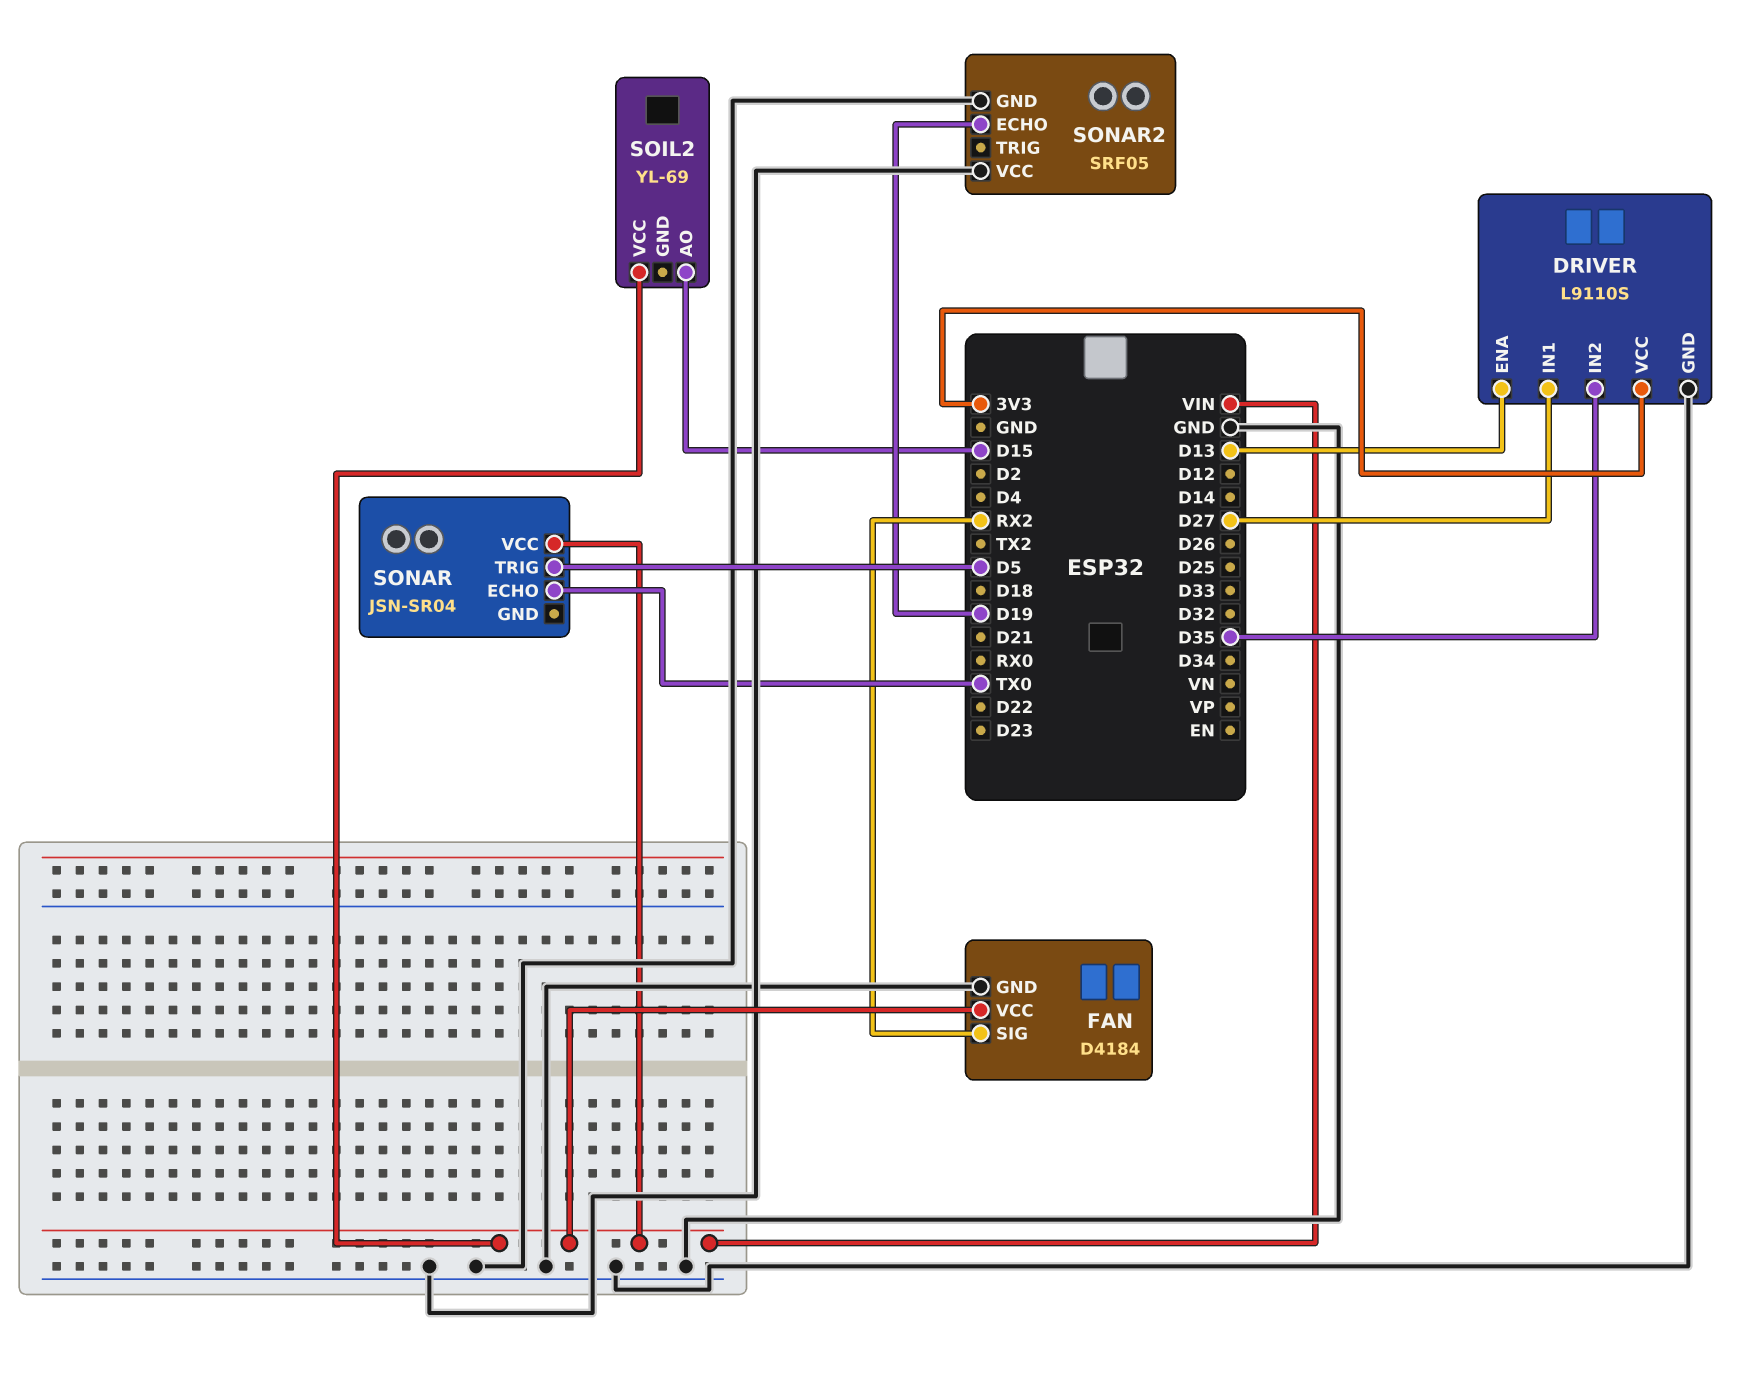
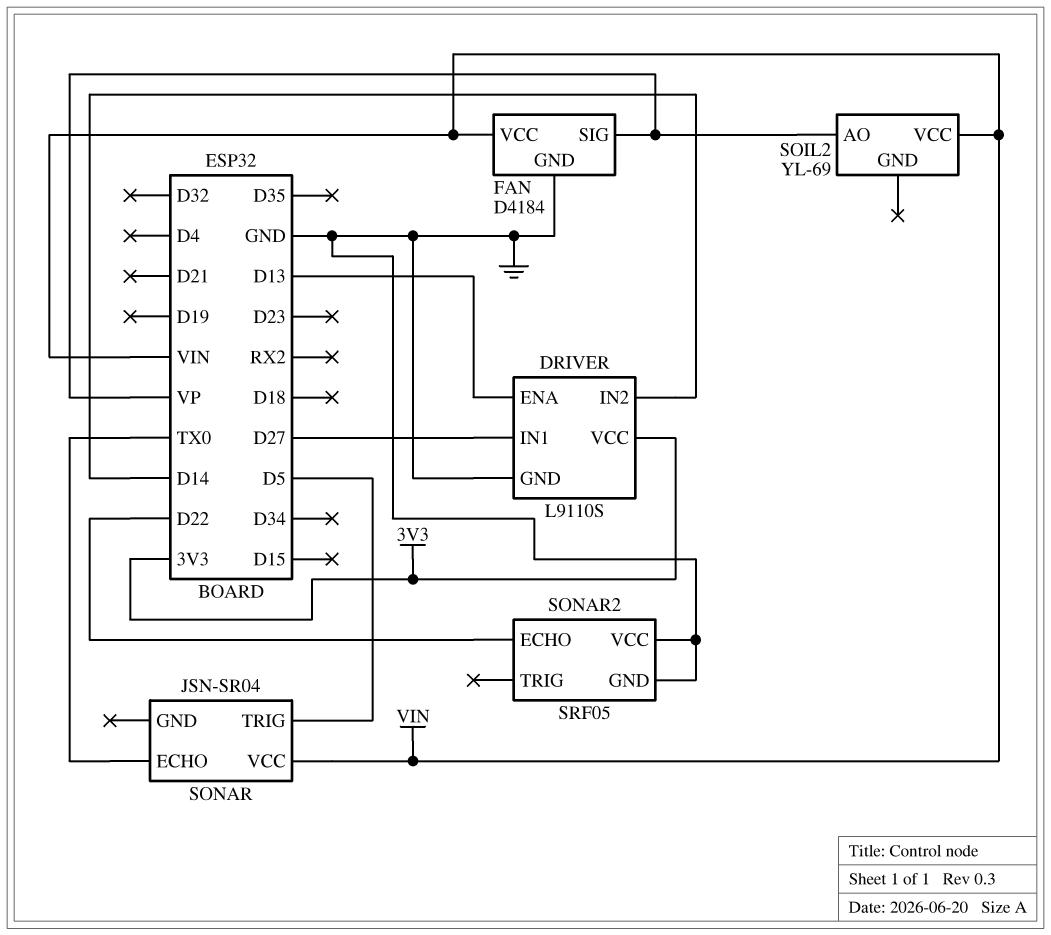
DRIVER pin IN2: D35 -> D14
FAN pin SIG: RX2 -> VP
SOIL2 pin AO: D15 -> VP
SONAR2 pin ECHO: D19 -> D22

